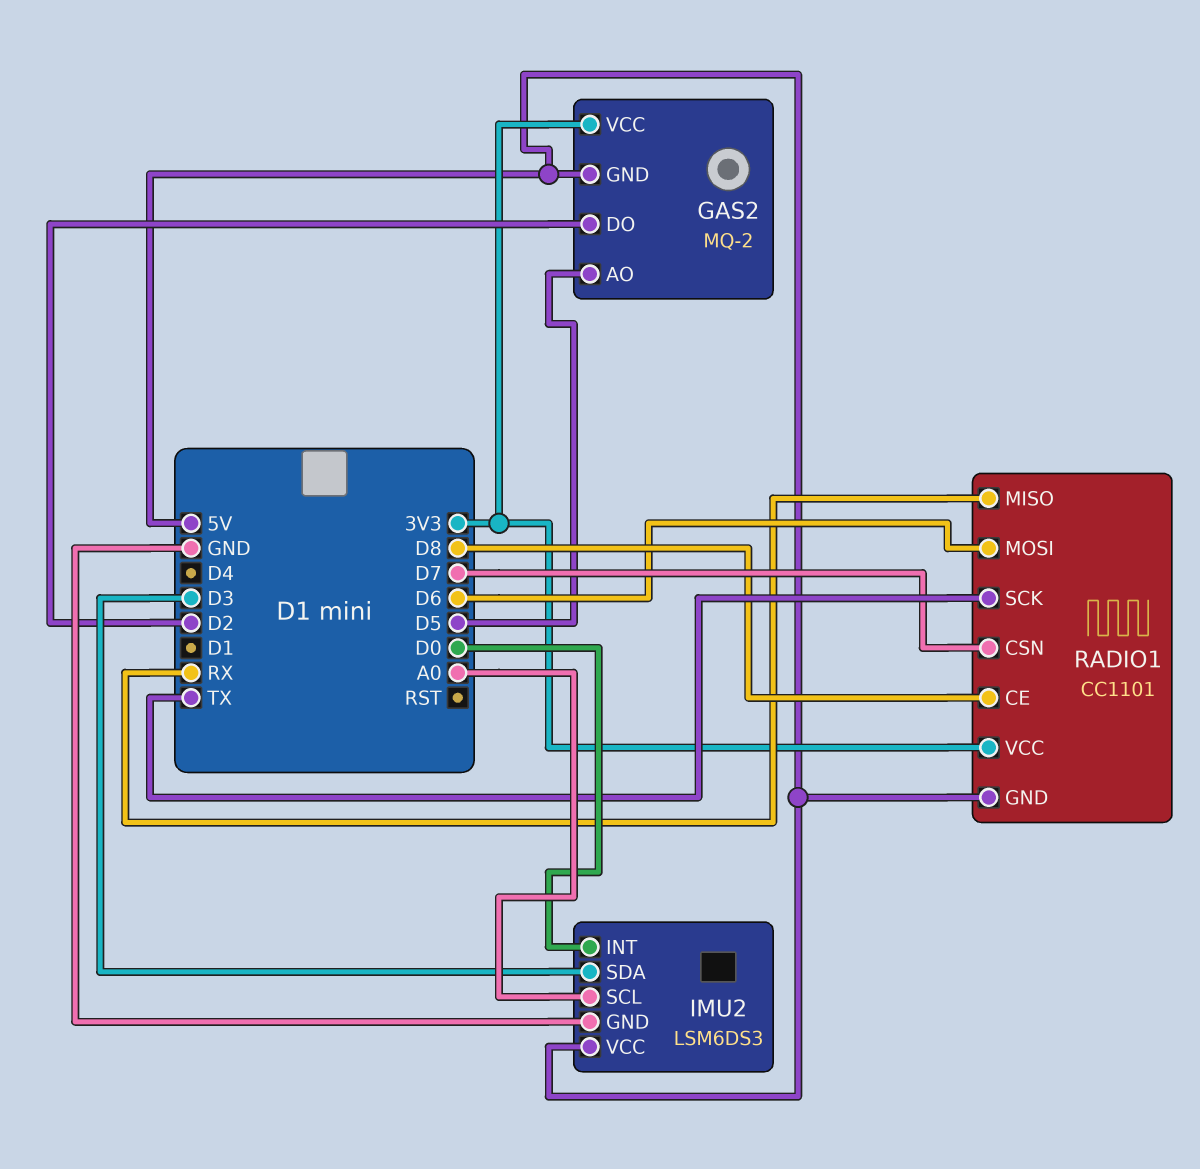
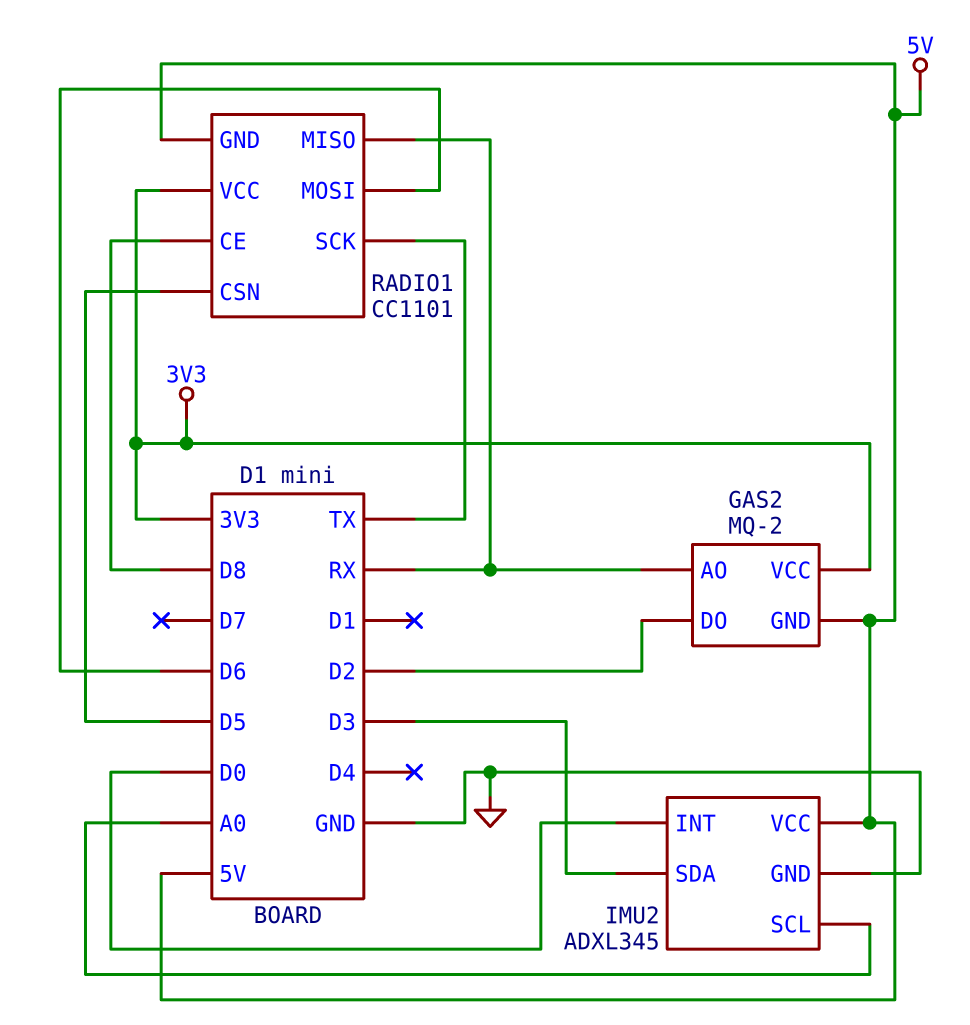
GAS2 pin AO: D5 -> RX
IMU2: LSM6DS3 -> ADXL345
RADIO1 pin CSN: D7 -> D5

